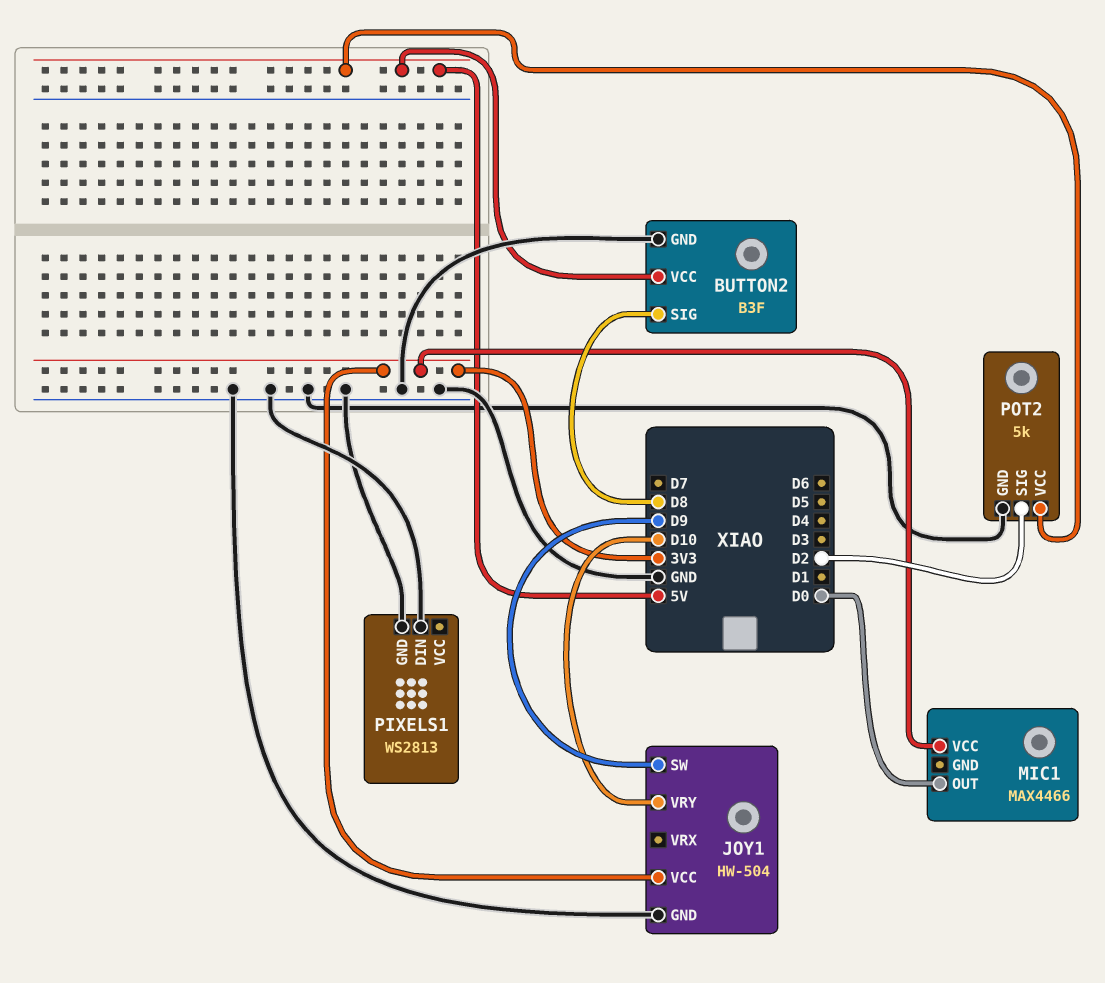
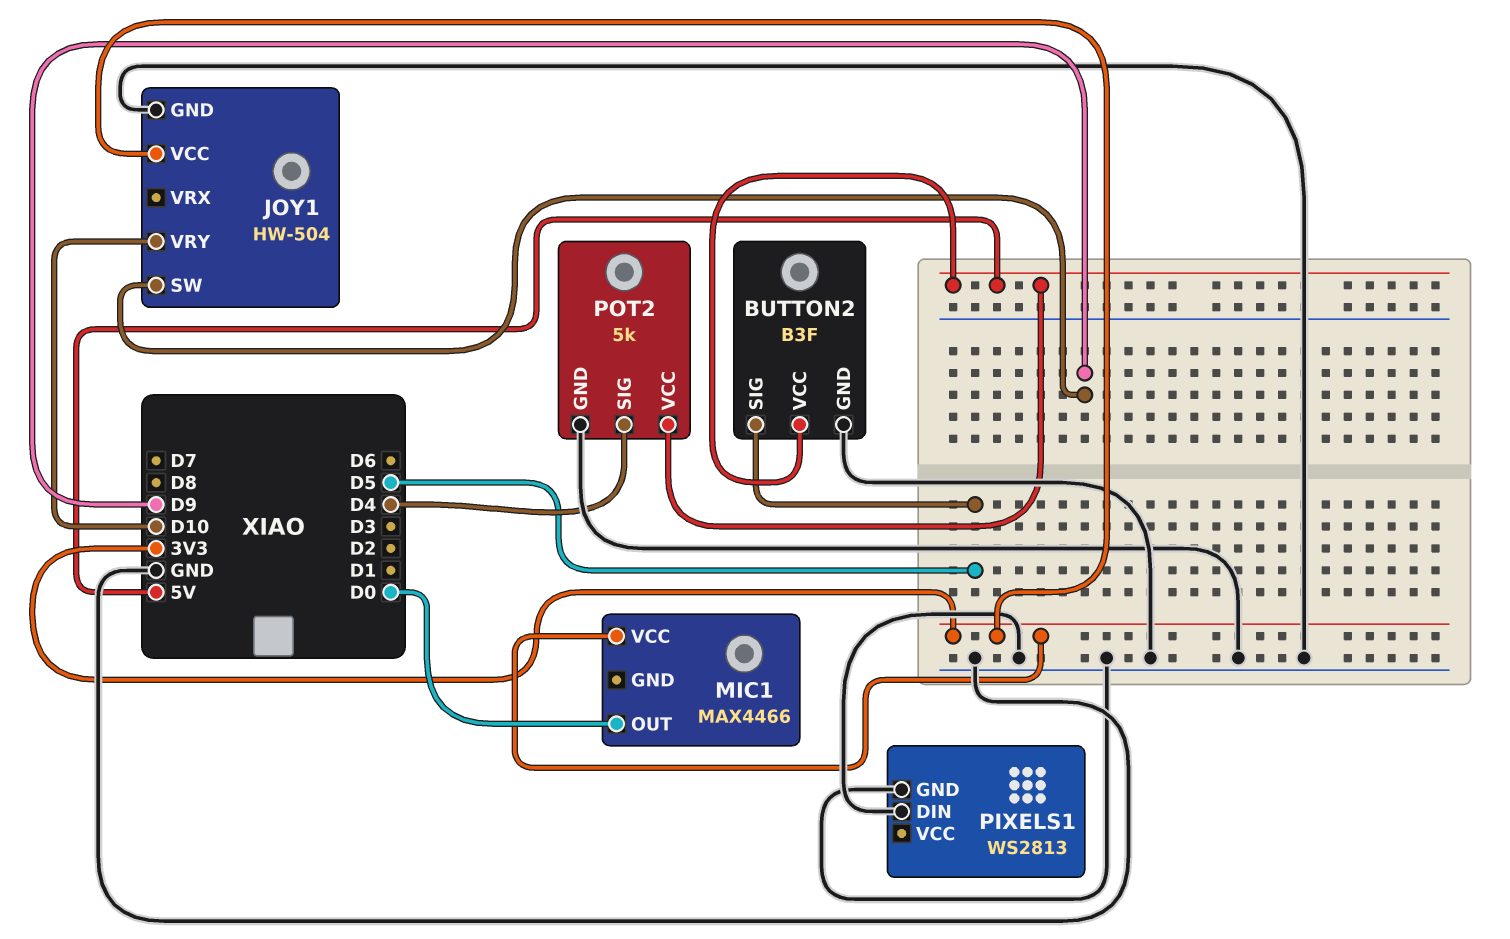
BUTTON2 pin SIG: D8 -> D5
POT2 pin SIG: D2 -> D4

